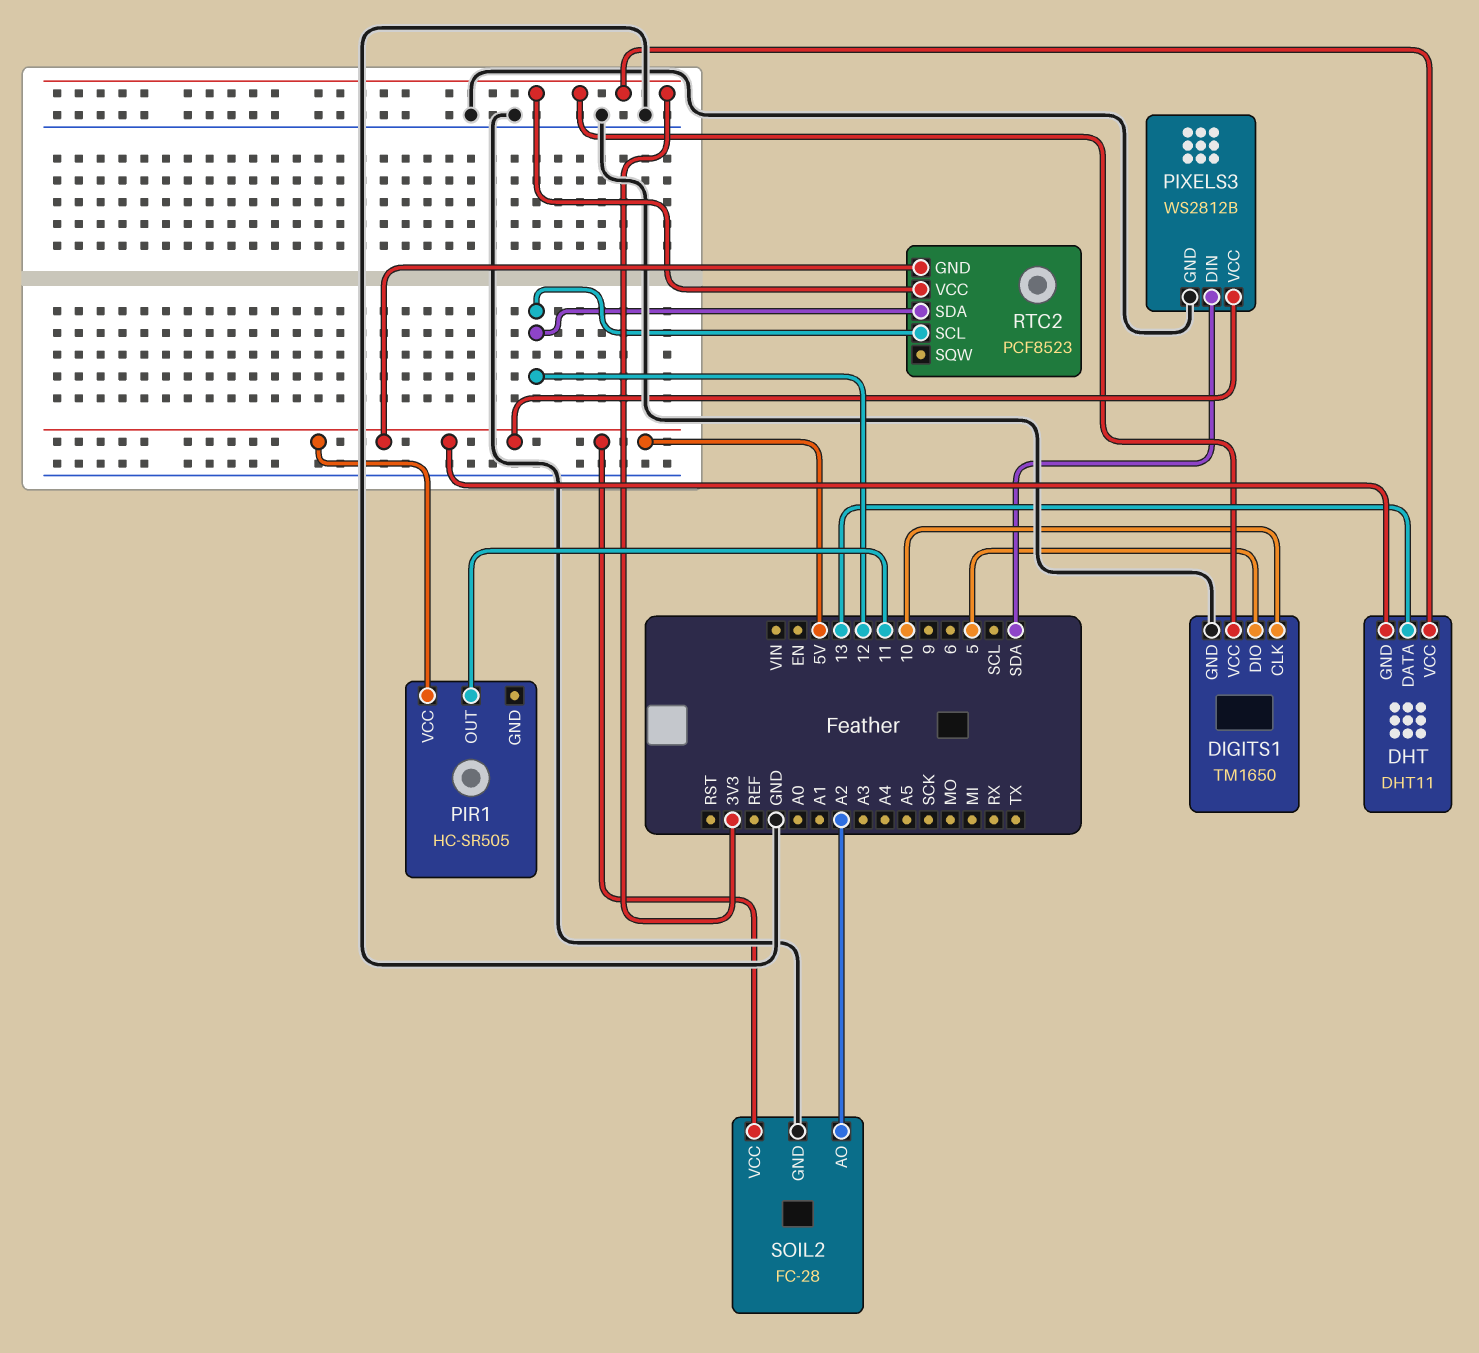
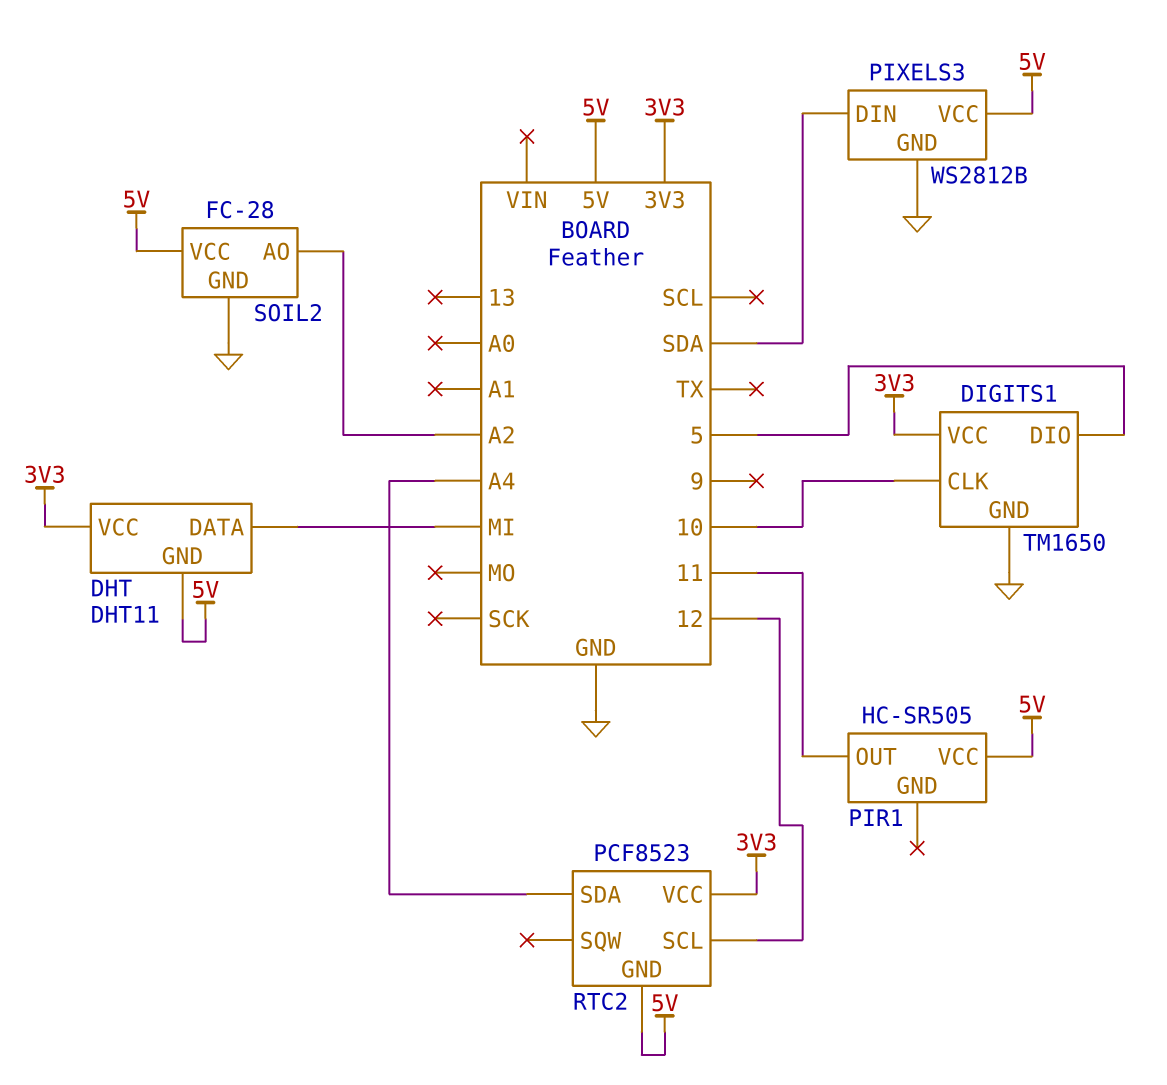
DHT pin DATA: 13 -> MI
RTC2 pin SDA: 12 -> A4

